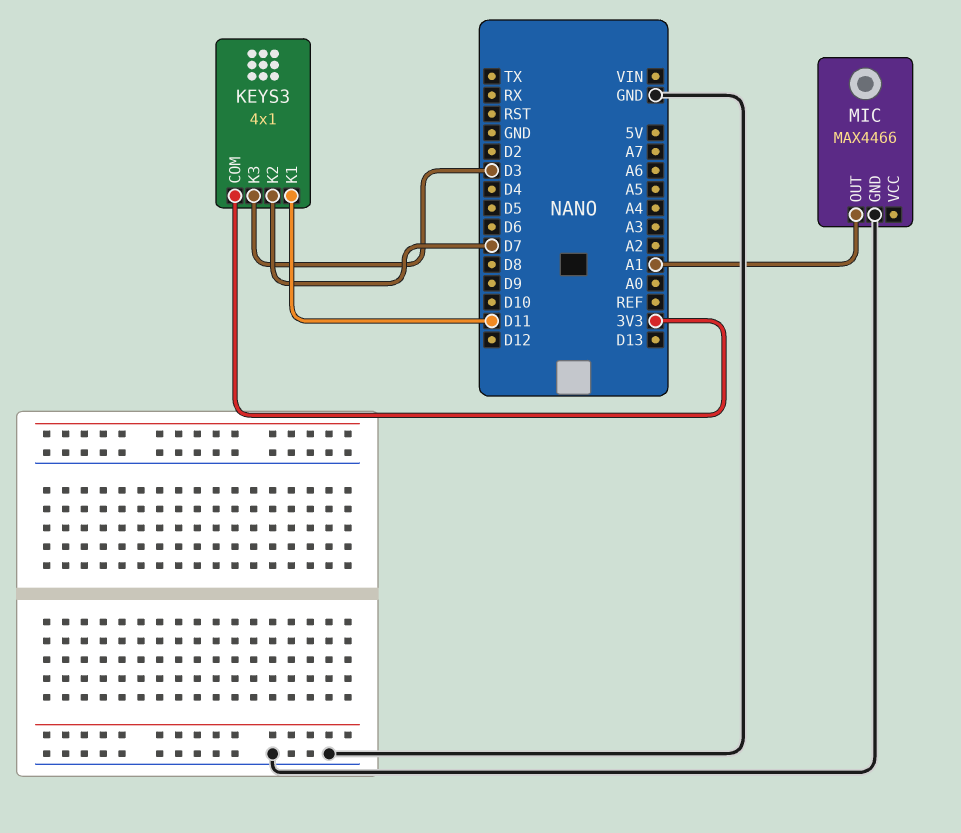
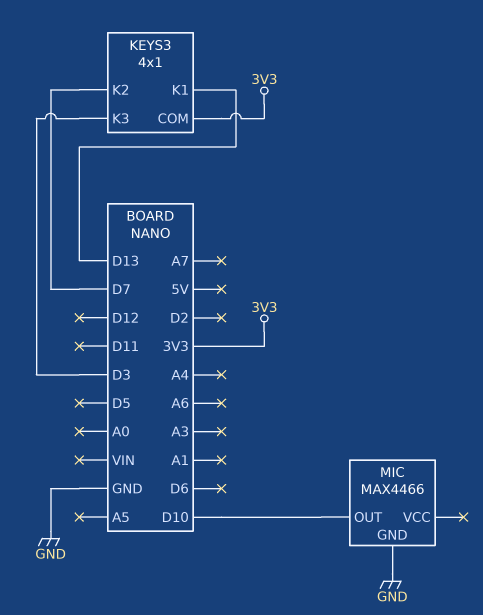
KEYS3 pin K1: D11 -> D13
MIC pin OUT: A1 -> D10

